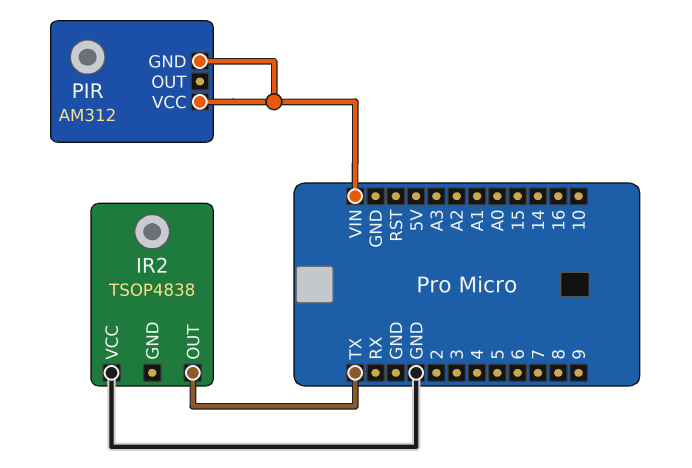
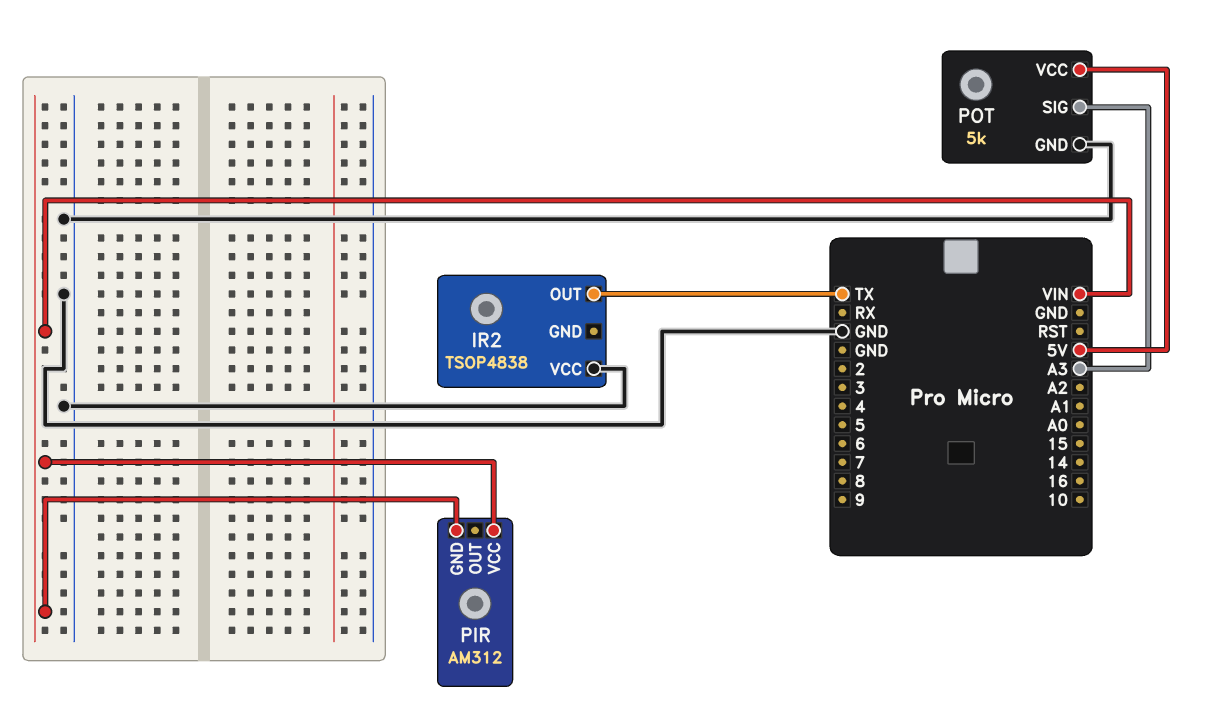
POT: none -> 5k
POT pin GND: none -> GND
POT pin SIG: none -> A3
POT pin VCC: none -> 5V

